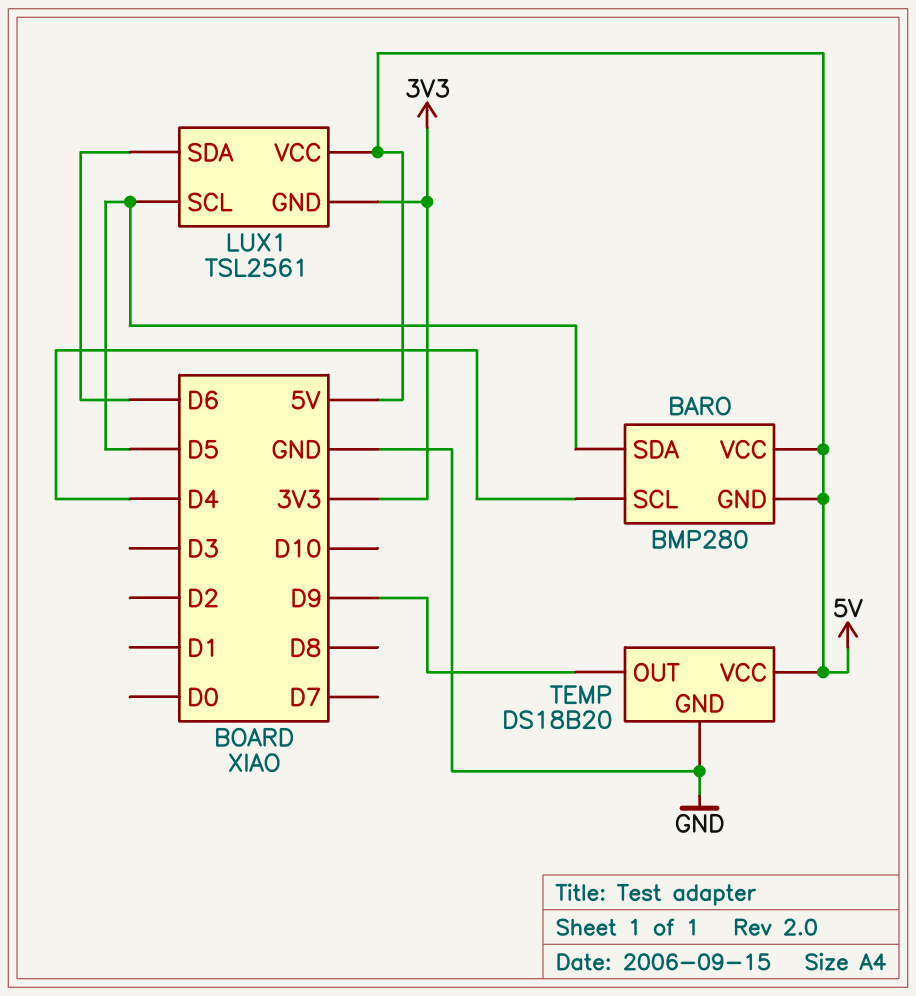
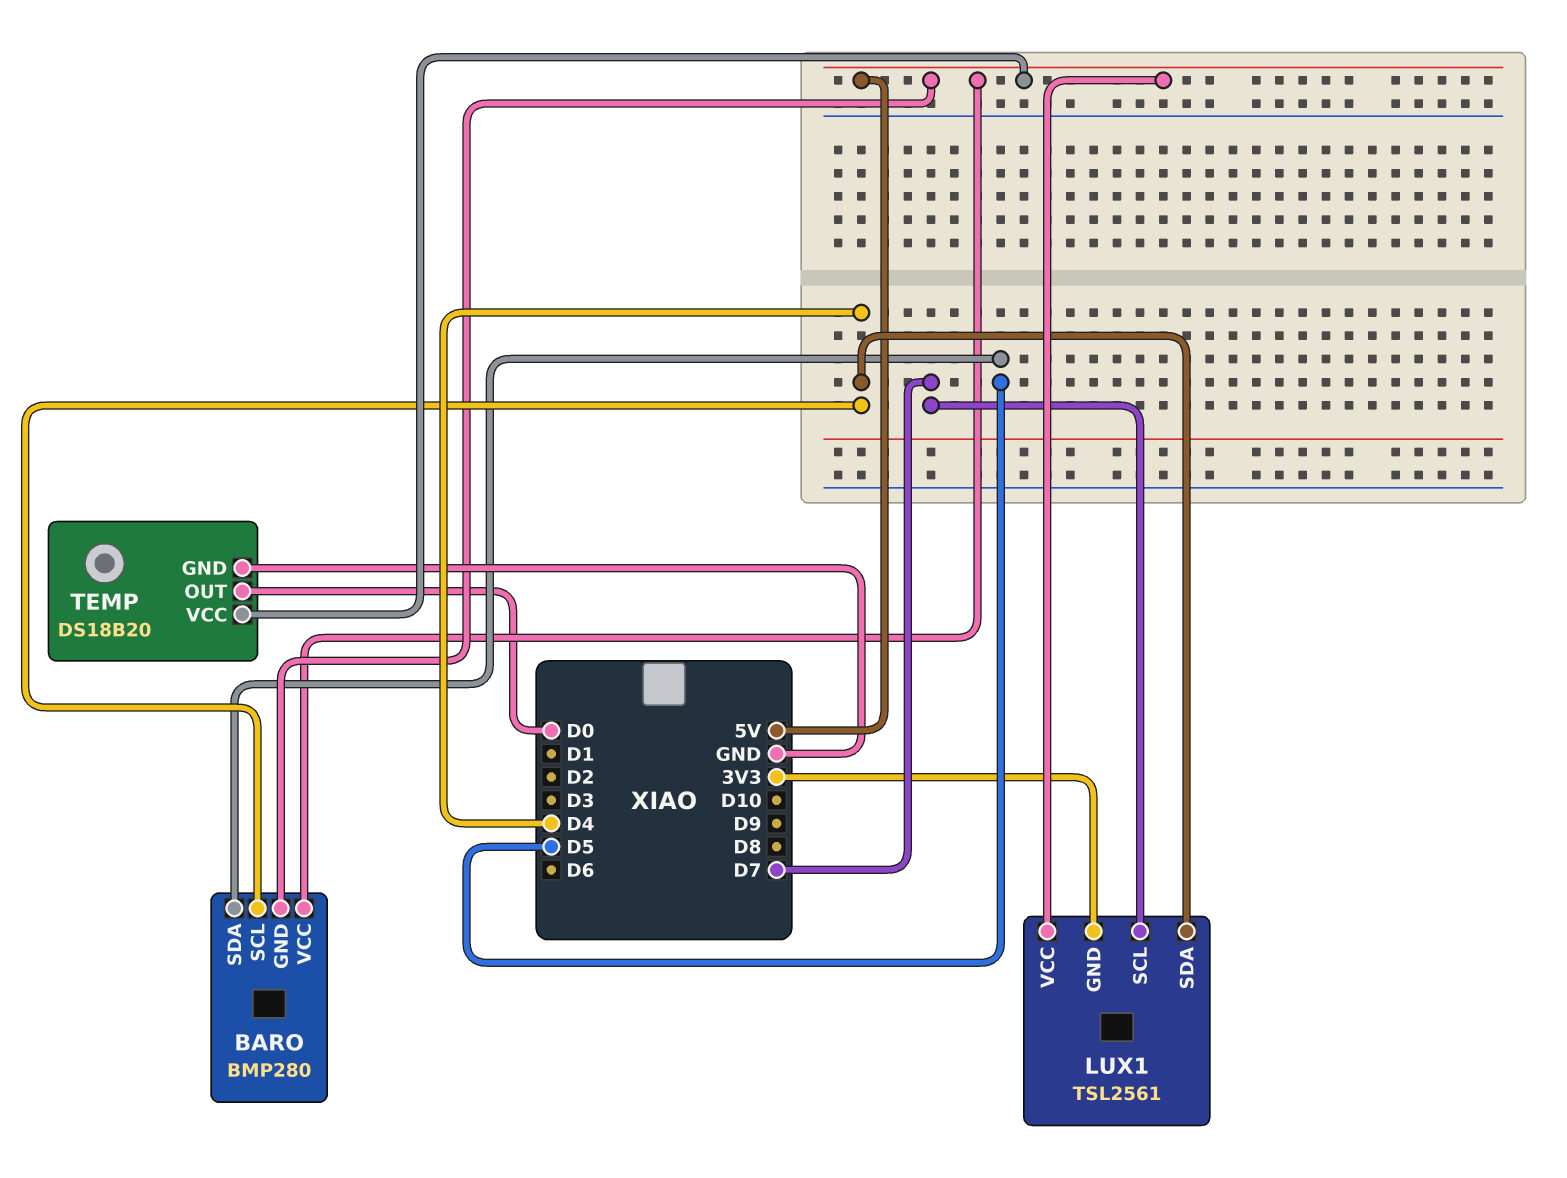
LUX1 pin SCL: D5 -> D7
LUX1 pin SDA: D6 -> D4
TEMP pin OUT: D9 -> D0

